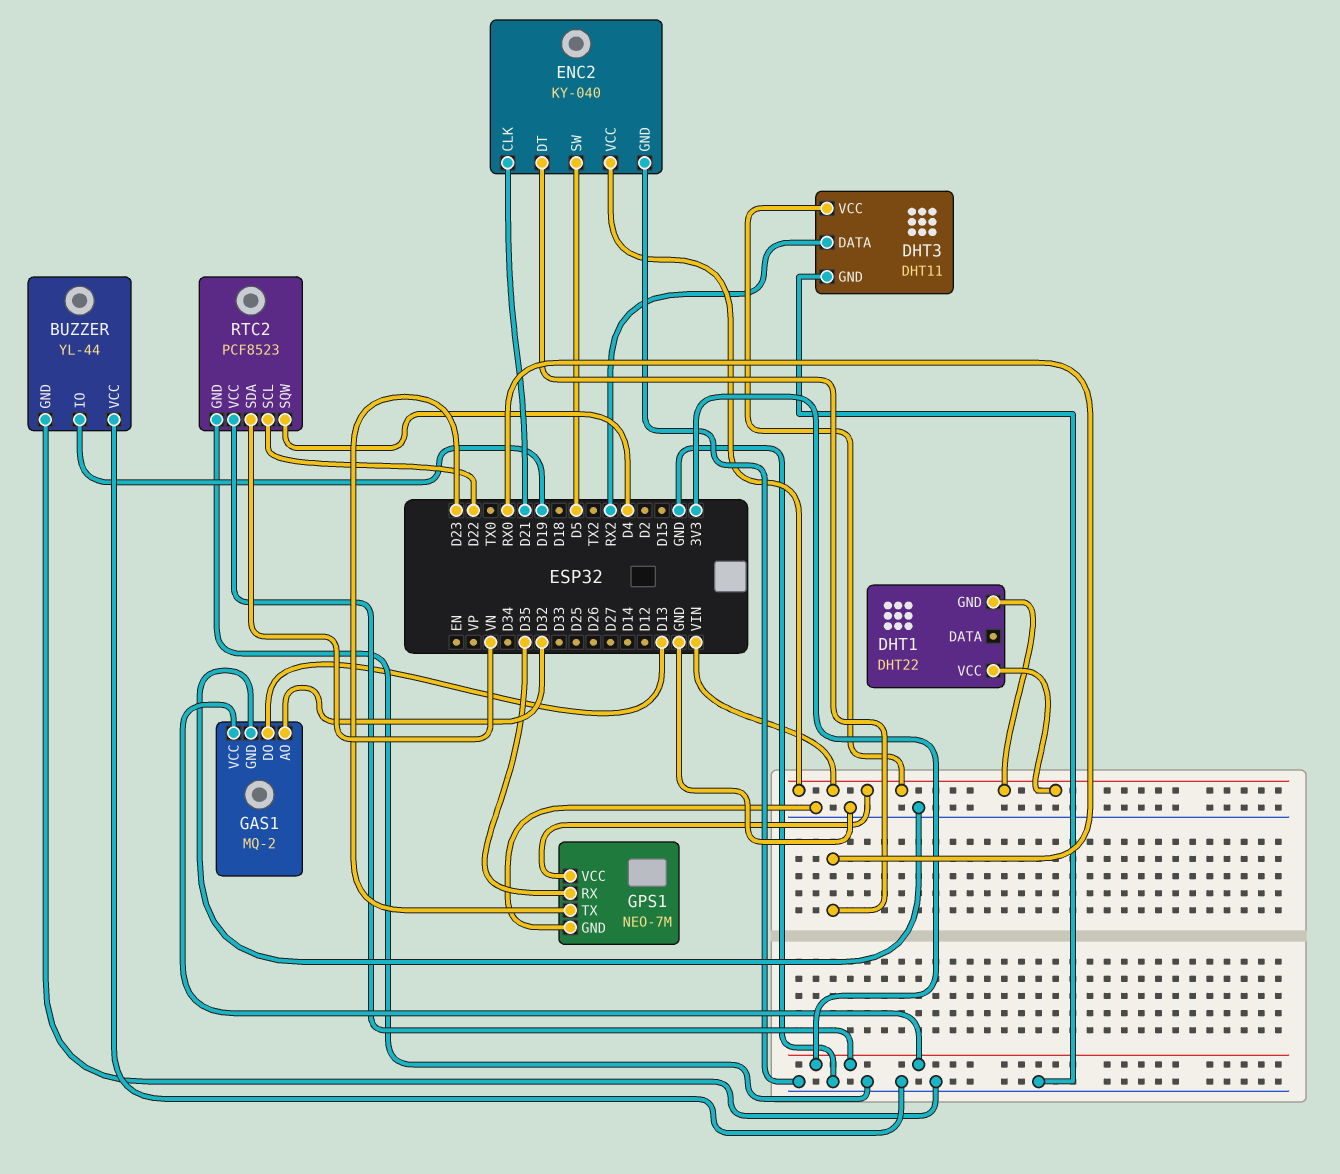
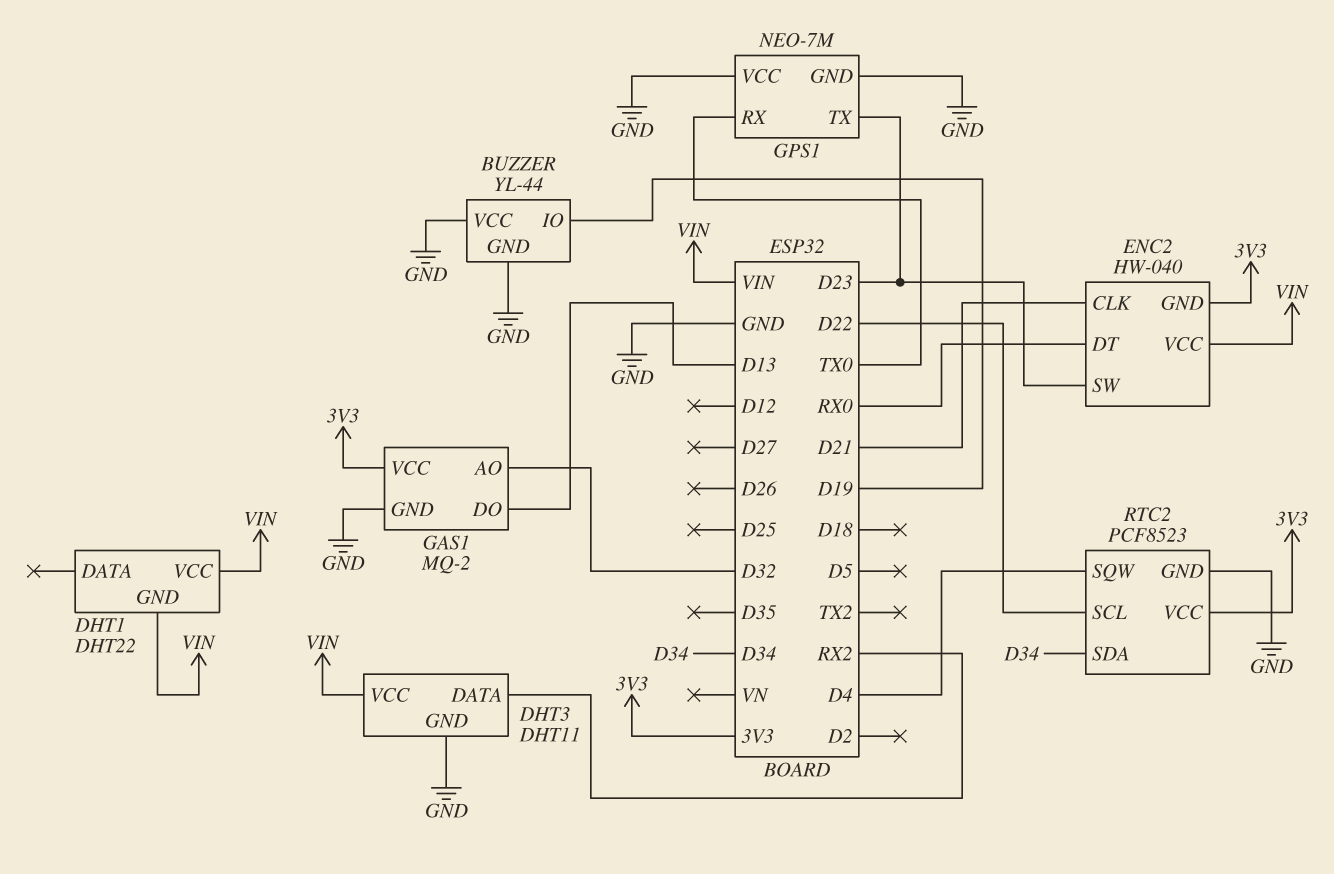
ENC2: KY-040 -> HW-040
ENC2 pin GND: GND -> 3V3
ENC2 pin SW: D5 -> D23
GPS1 pin RX: D35 -> TX0
GPS1 pin VCC: VIN -> GND
RTC2 pin SDA: VN -> D34

